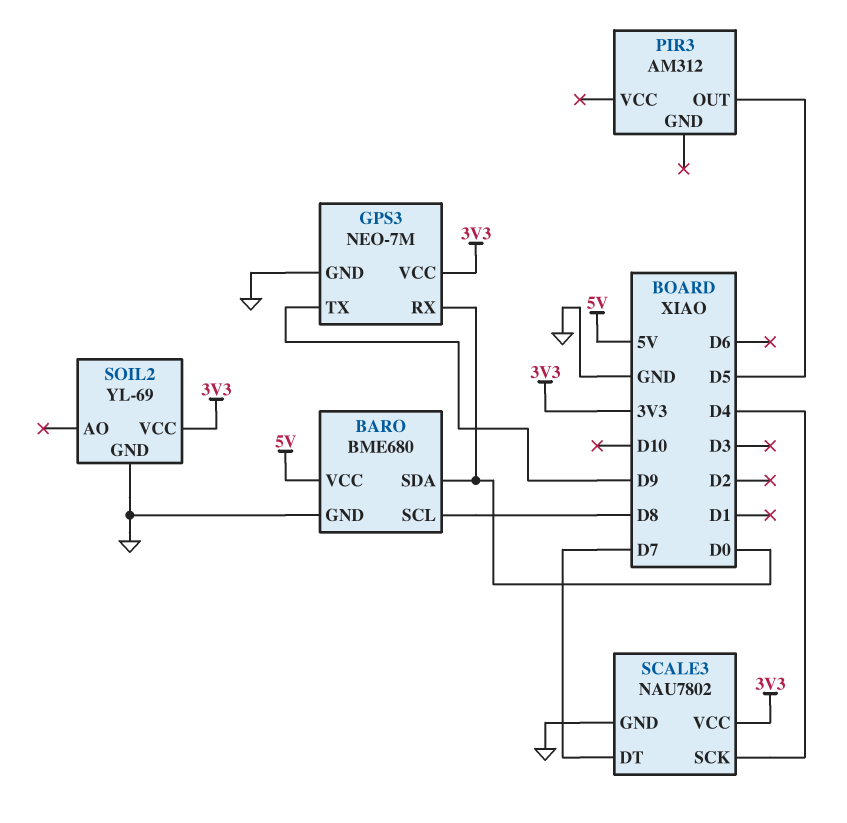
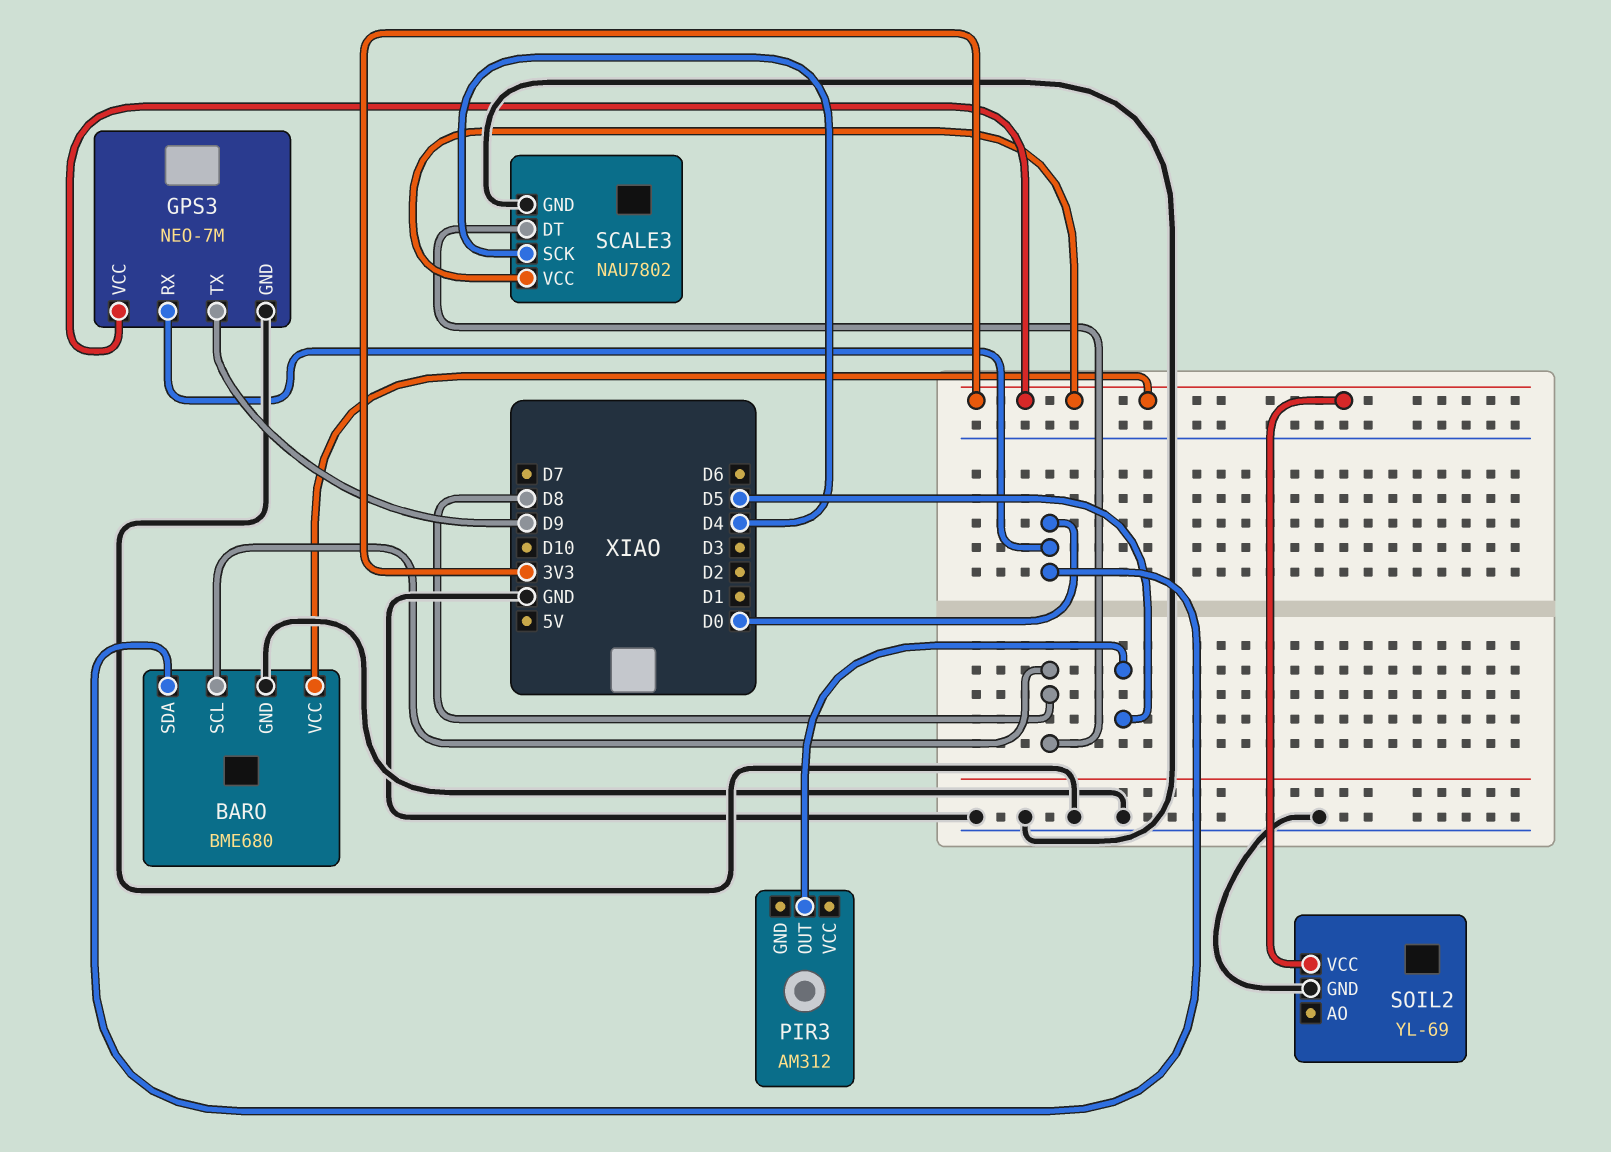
BARO pin VCC: 5V -> 3V3
SCALE3 pin DT: D7 -> D8

